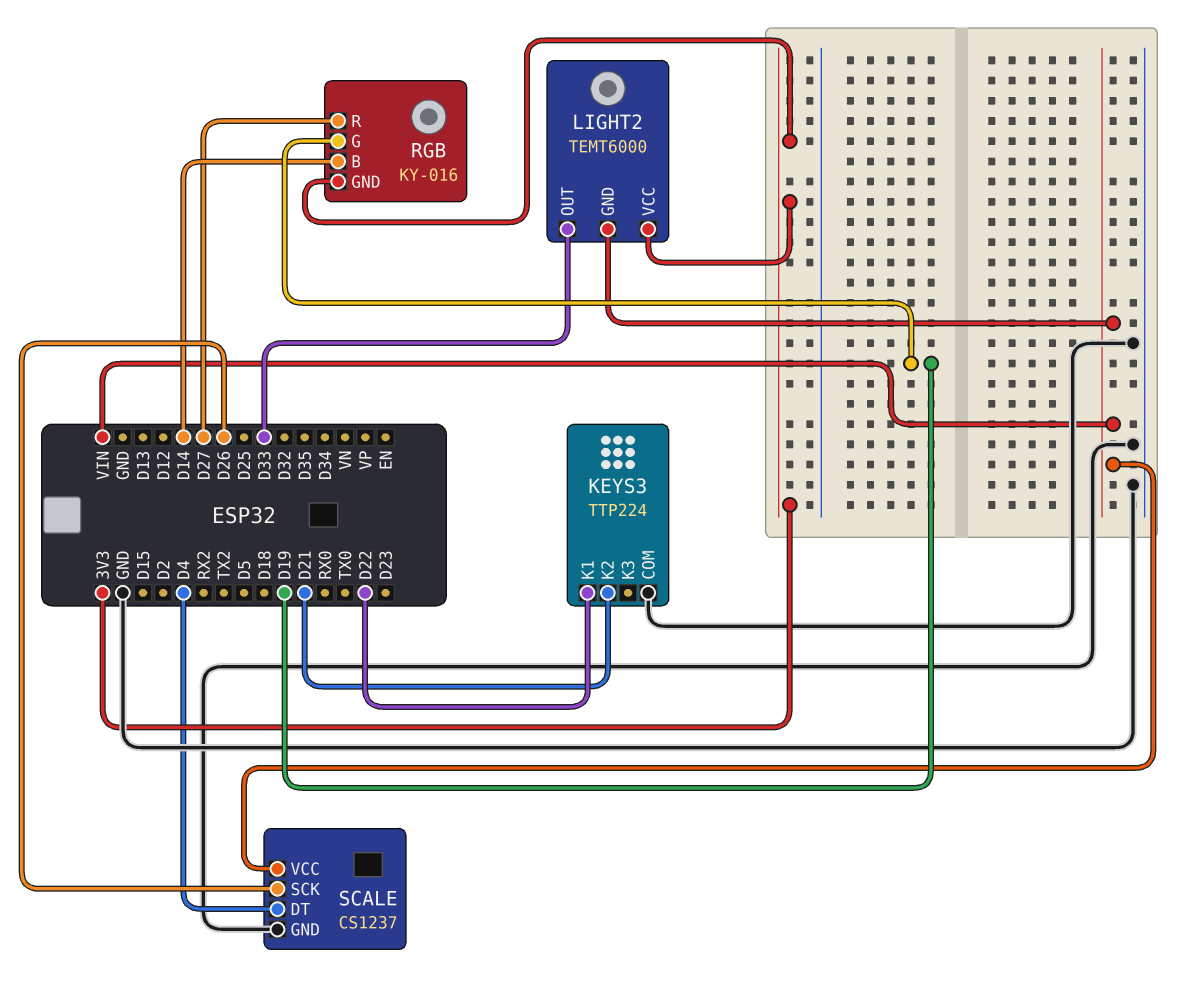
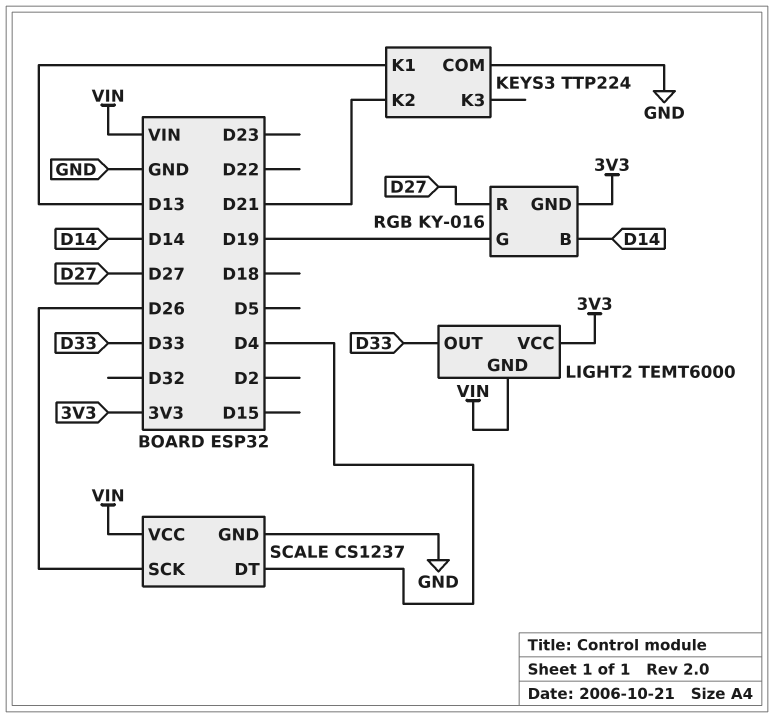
KEYS3 pin K1: D22 -> D13

